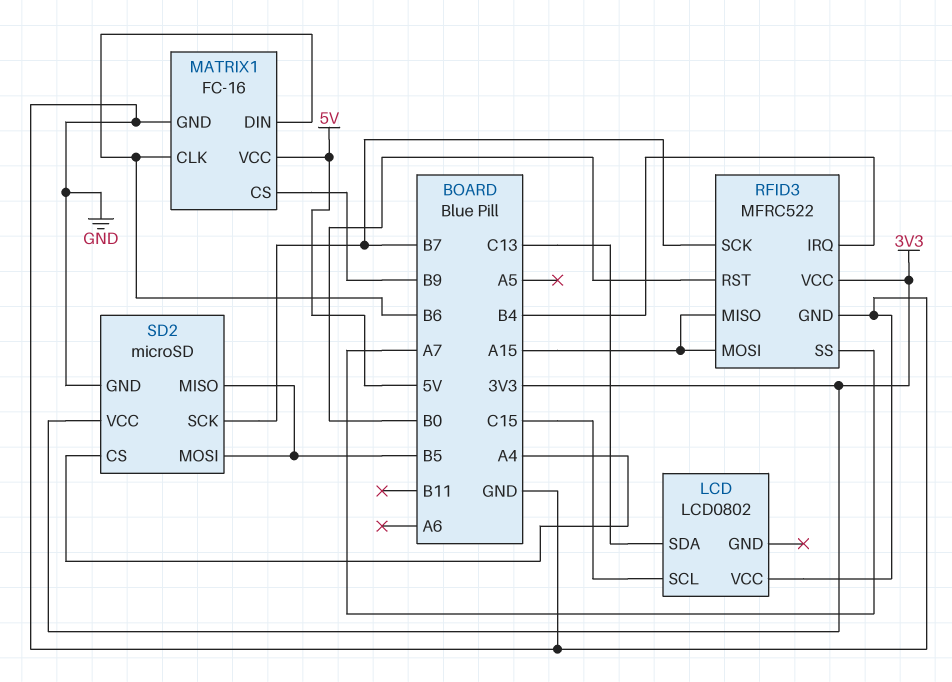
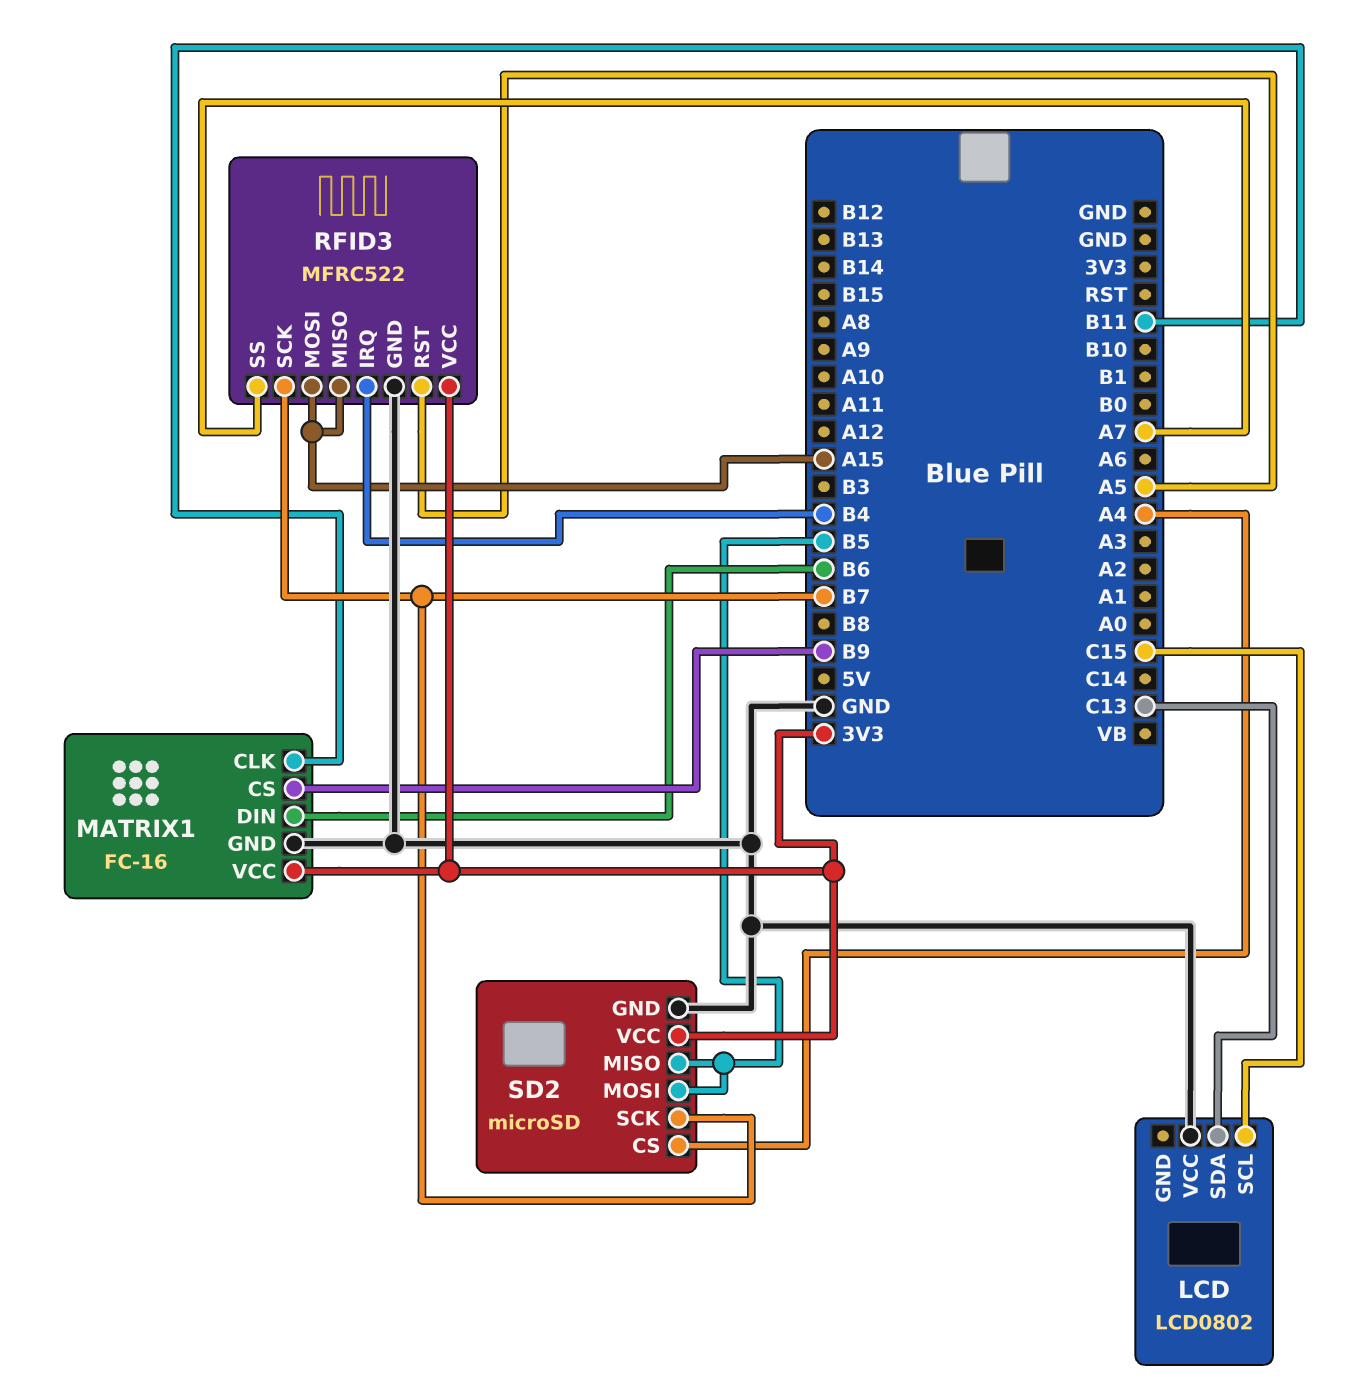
MATRIX1 pin CLK: B6 -> B11
MATRIX1 pin VCC: 5V -> 3V3
RFID3 pin RST: B0 -> A5

